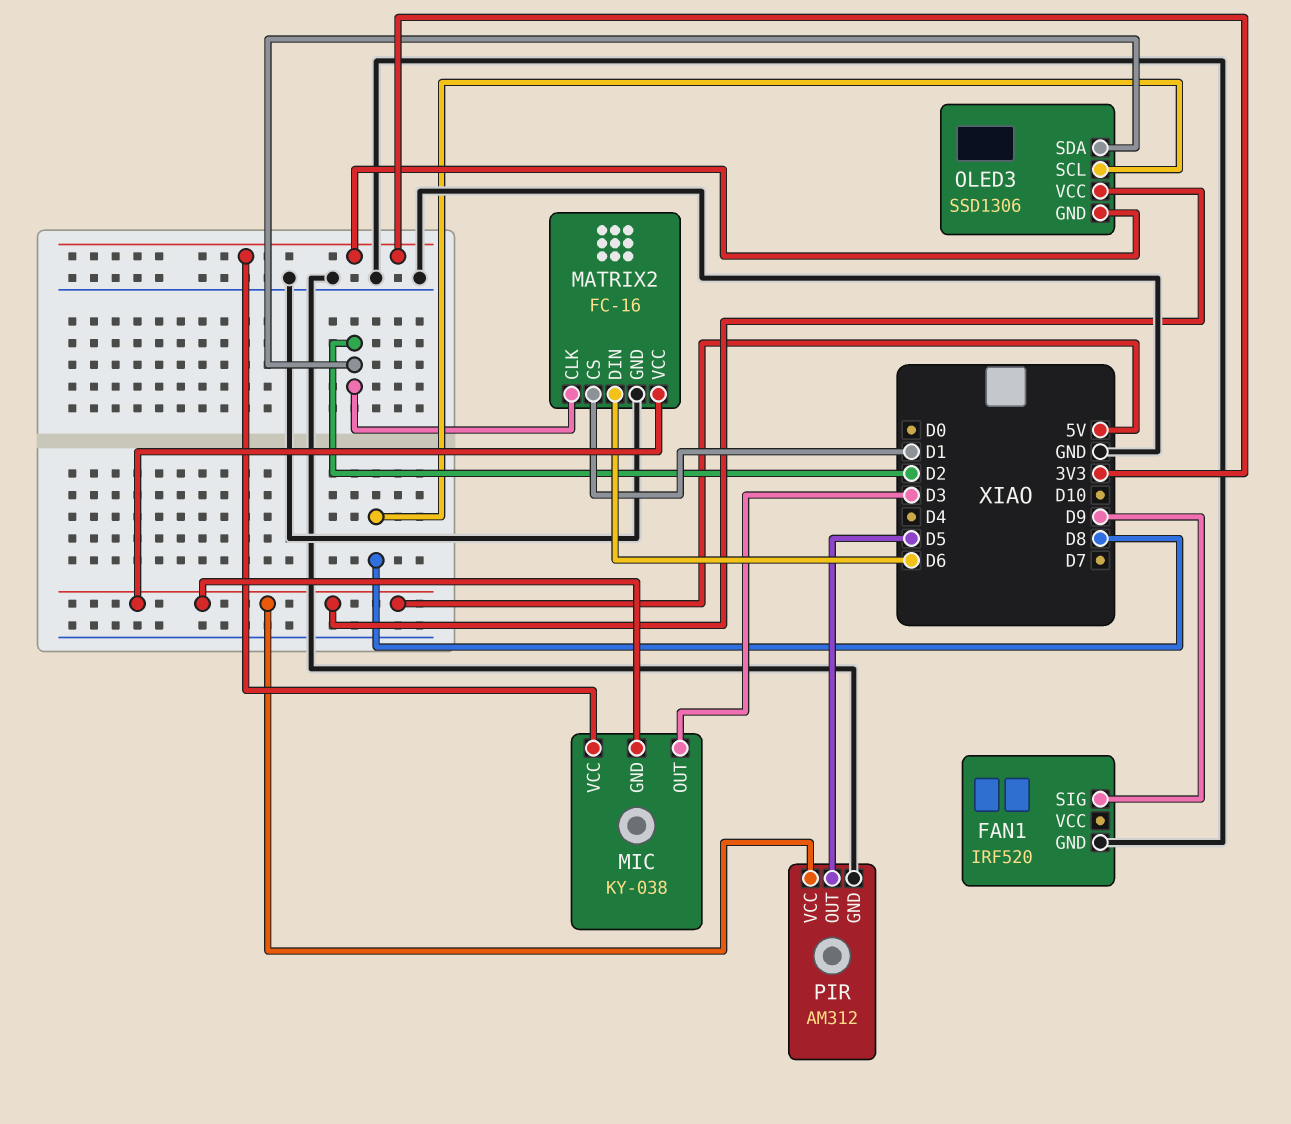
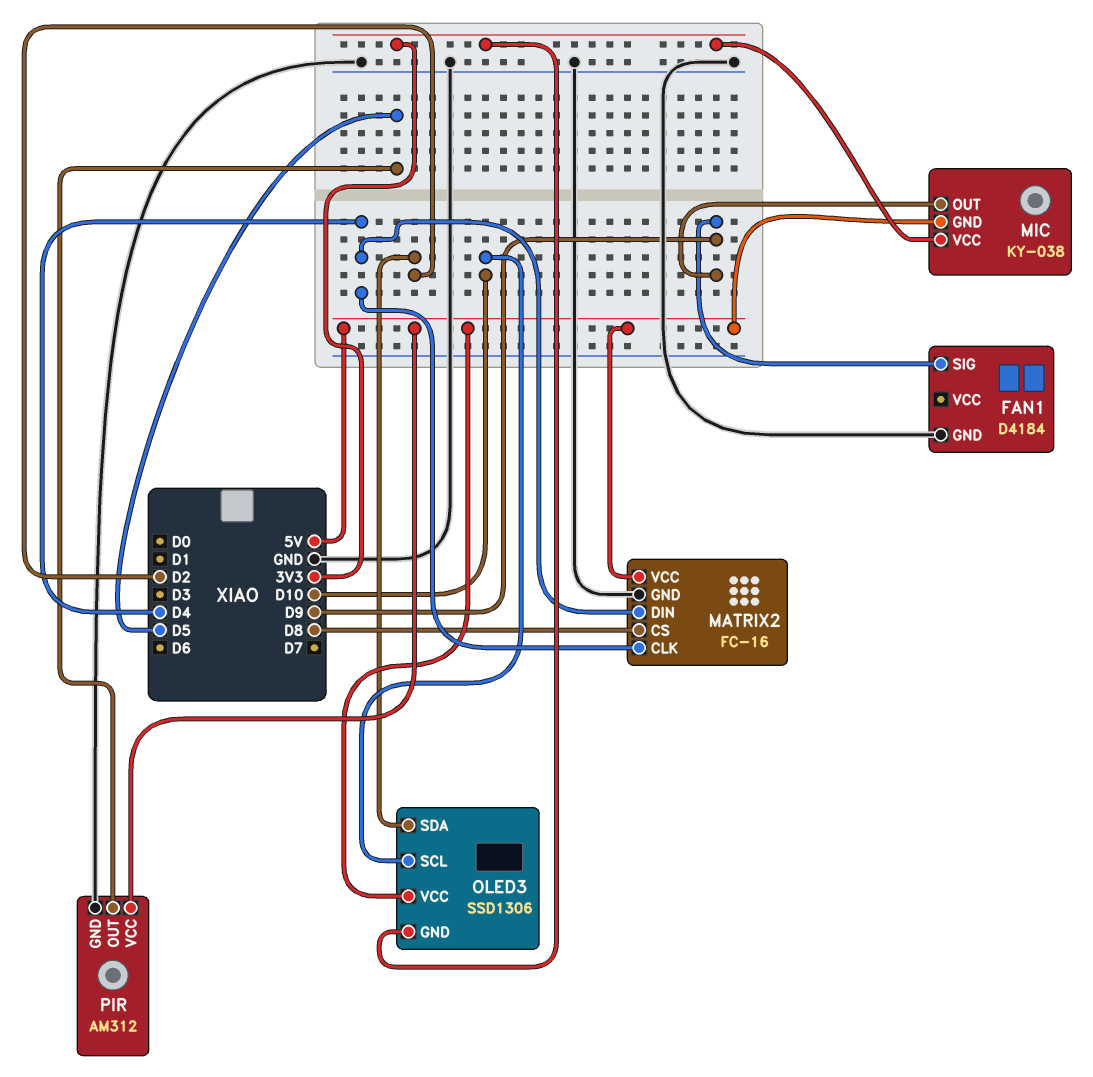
FAN1: IRF520 -> D4184
MATRIX2 pin CLK: D2 -> D4
MATRIX2 pin CS: D1 -> D8
MATRIX2 pin DIN: D6 -> D4
MIC pin OUT: D3 -> D9
OLED3 pin SCL: D8 -> D10

